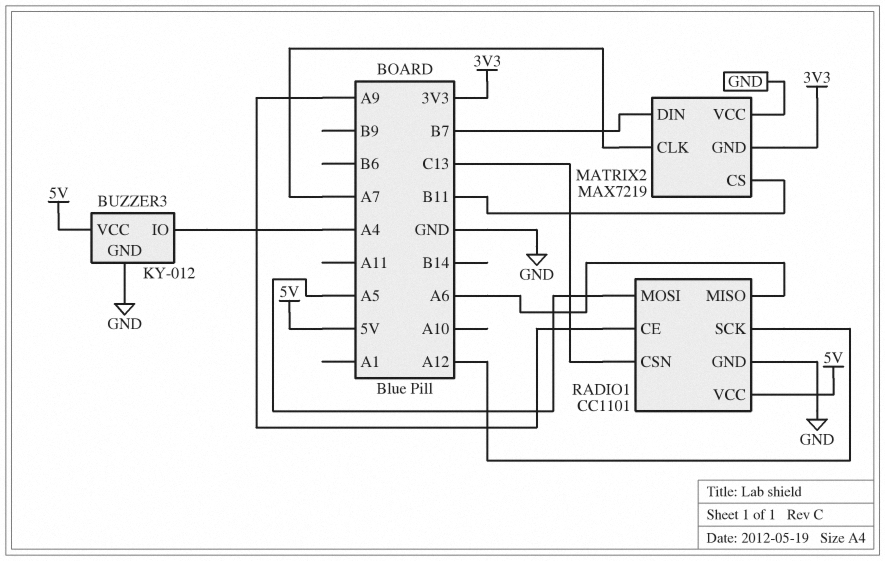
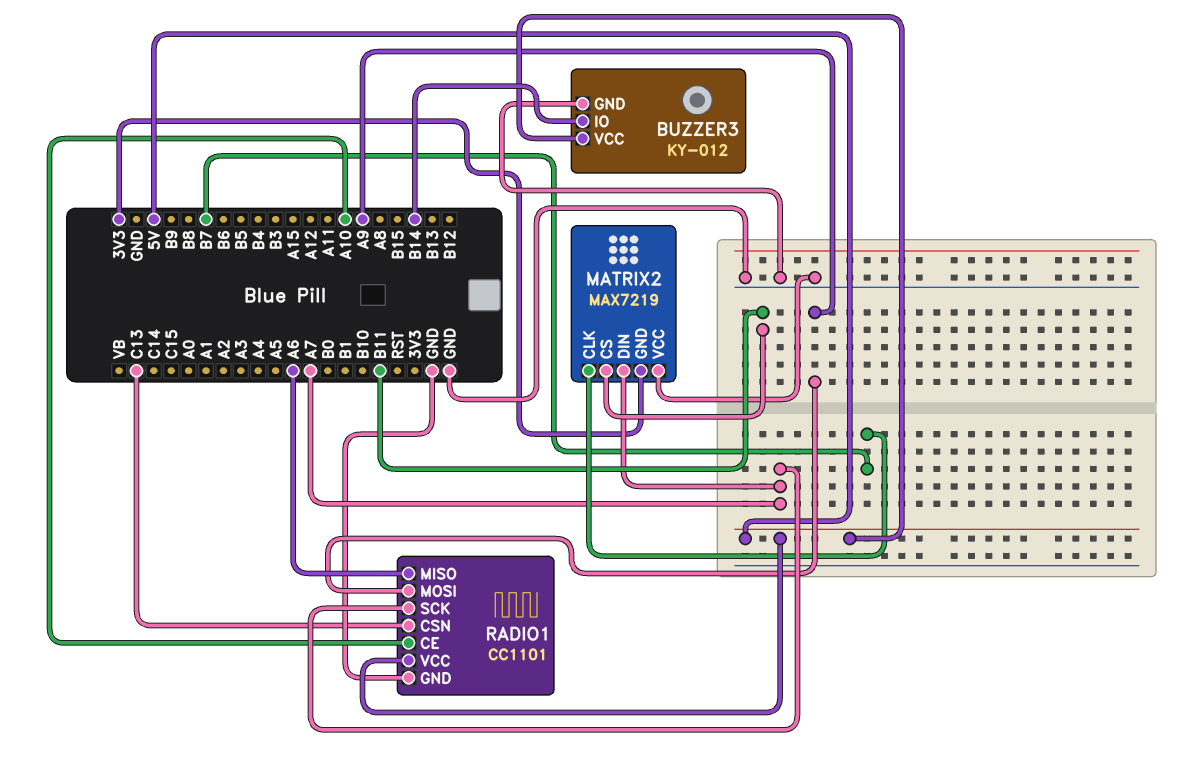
BUZZER3 pin IO: A4 -> B14
MATRIX2 pin CLK: A7 -> B7
MATRIX2 pin DIN: B7 -> A7
RADIO1 pin CE: A9 -> A10
RADIO1 pin MOSI: A5 -> A9
RADIO1 pin SCK: A12 -> A7

